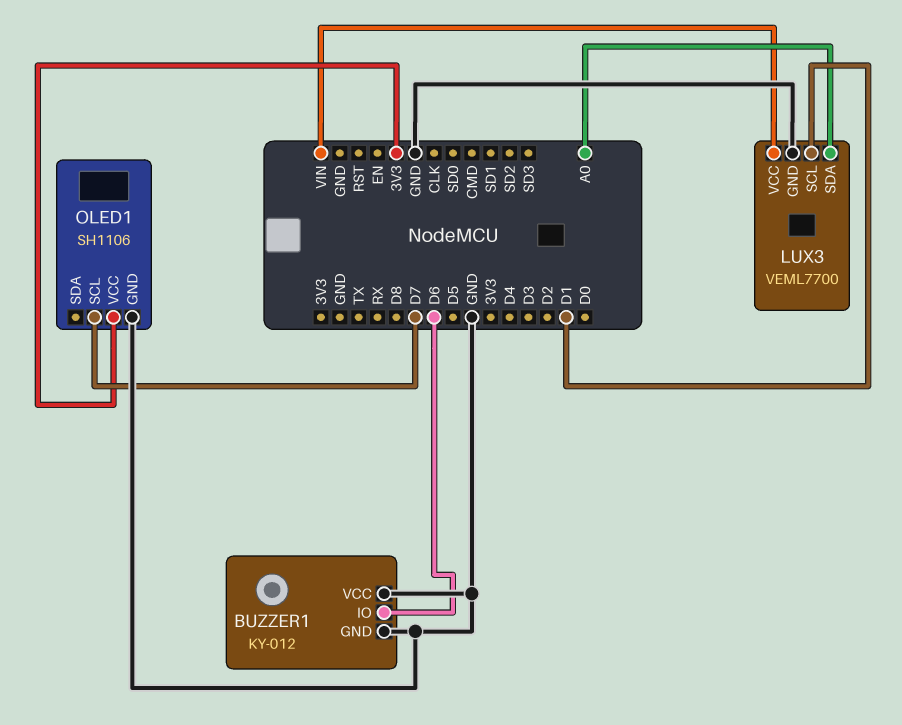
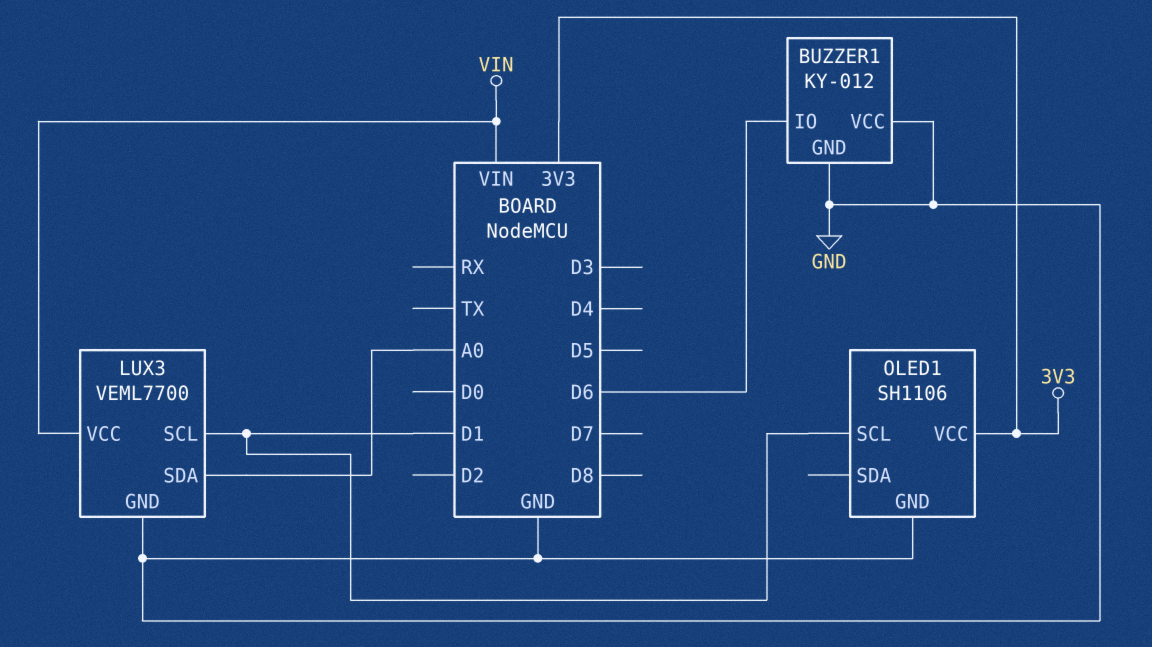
OLED1 pin SCL: D7 -> D1

